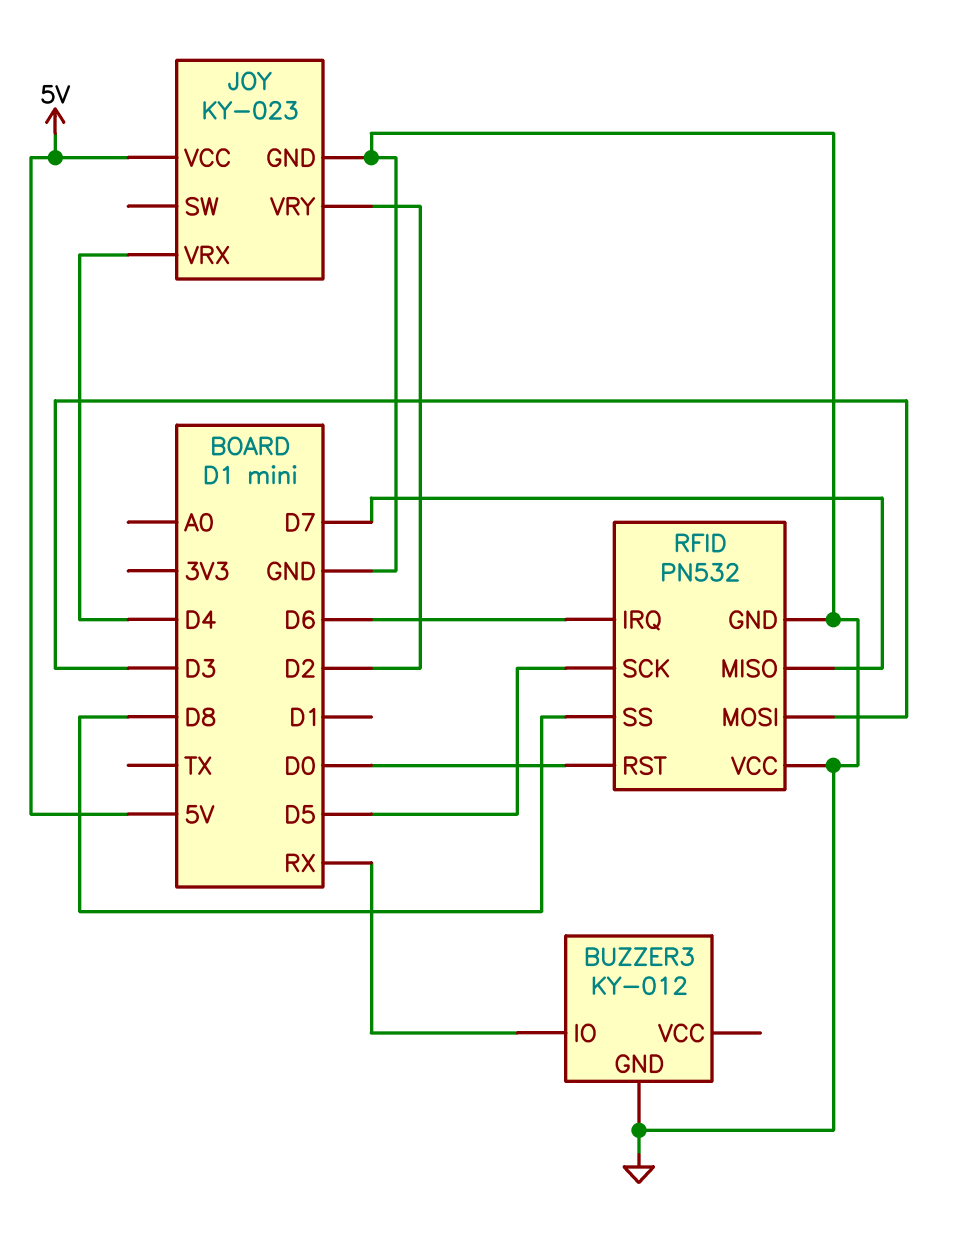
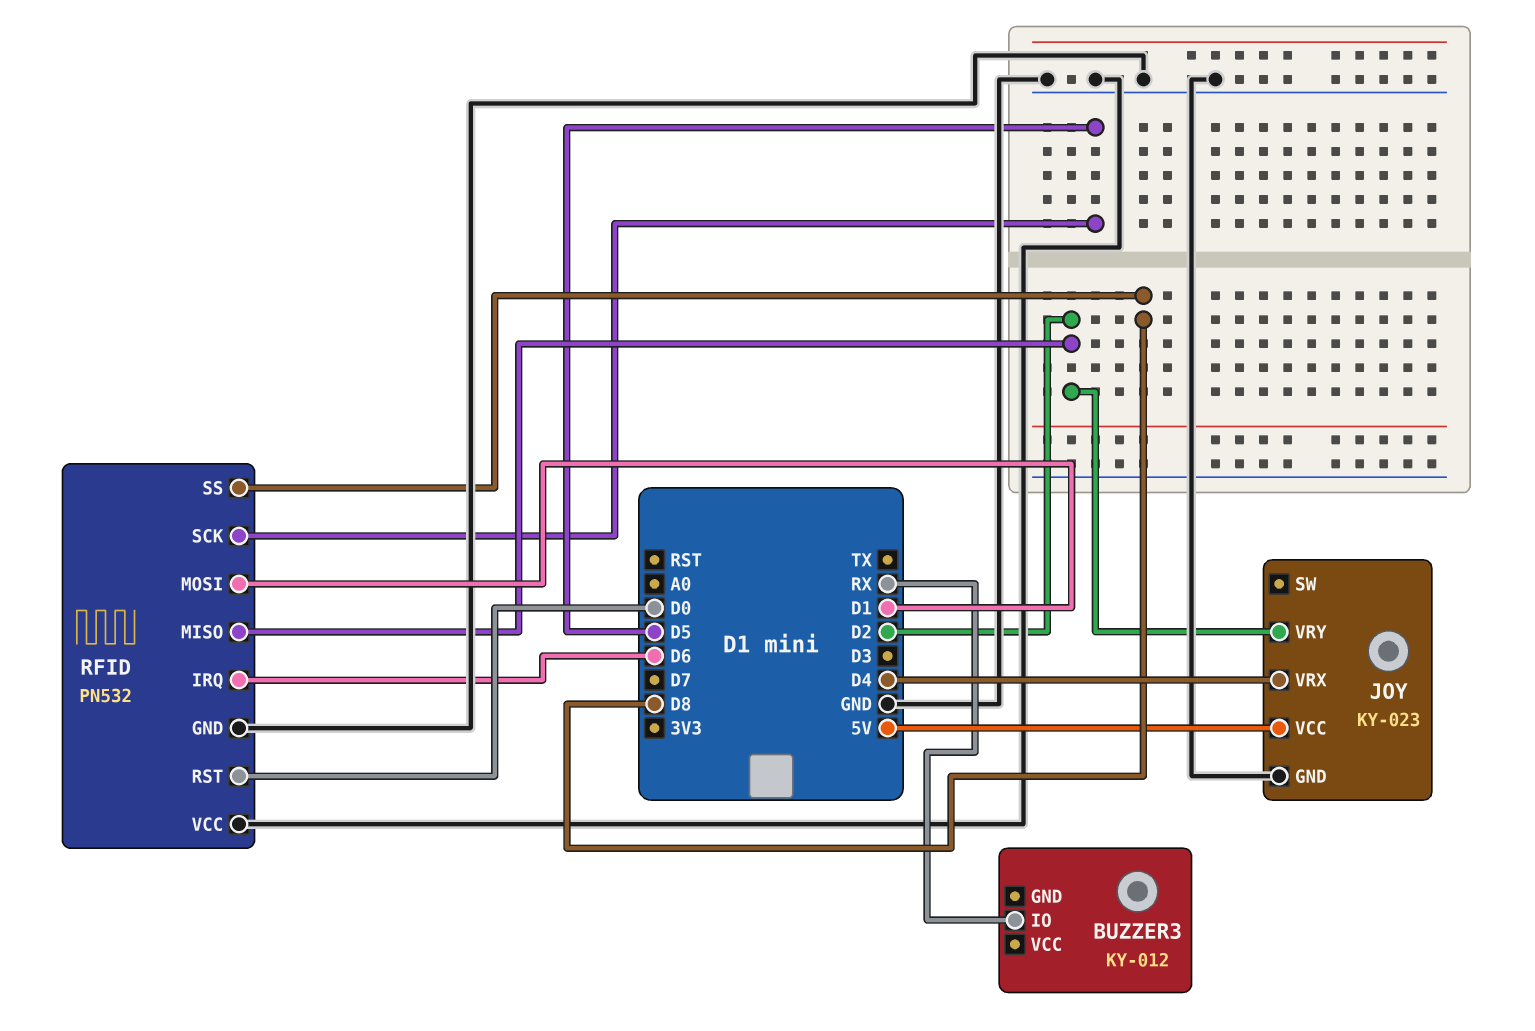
BUZZER3 pin GND: GND -> none
RFID pin MISO: D7 -> D2
RFID pin MOSI: D3 -> D1

